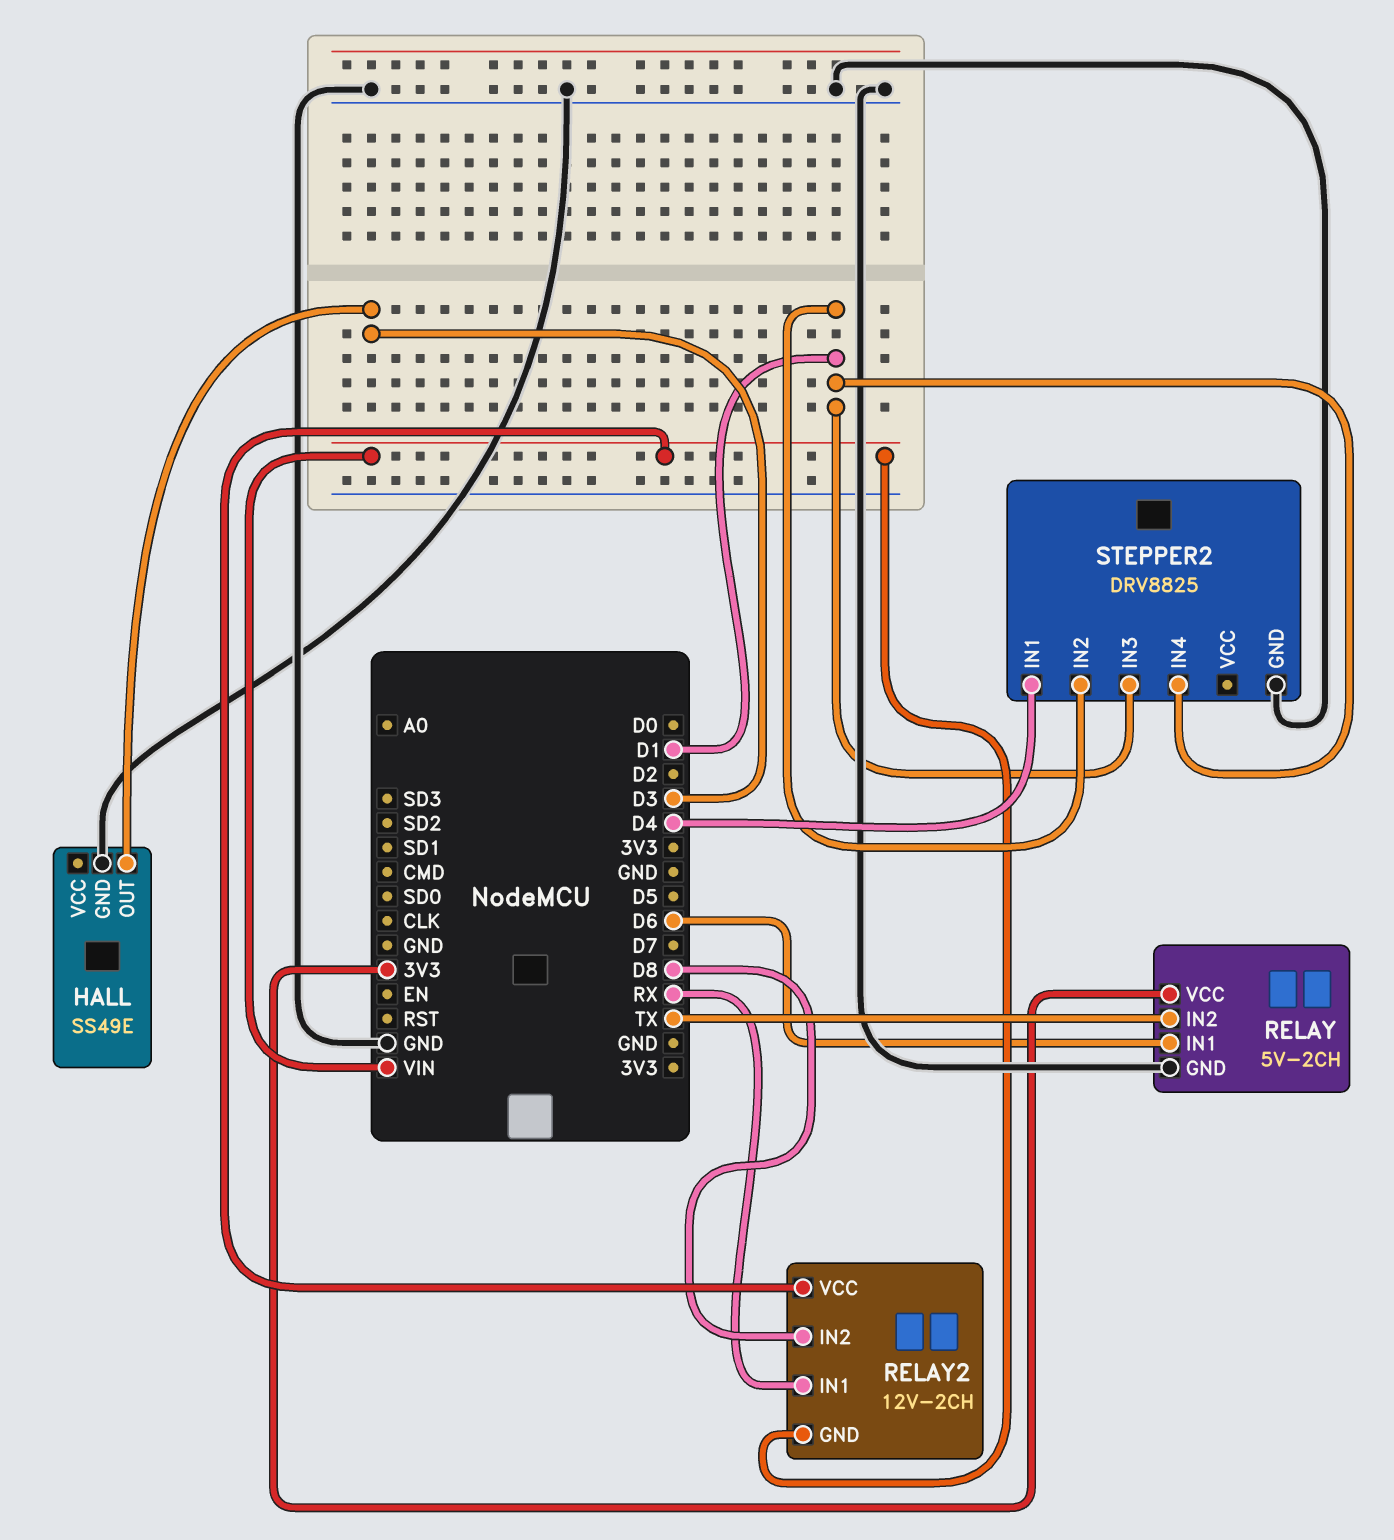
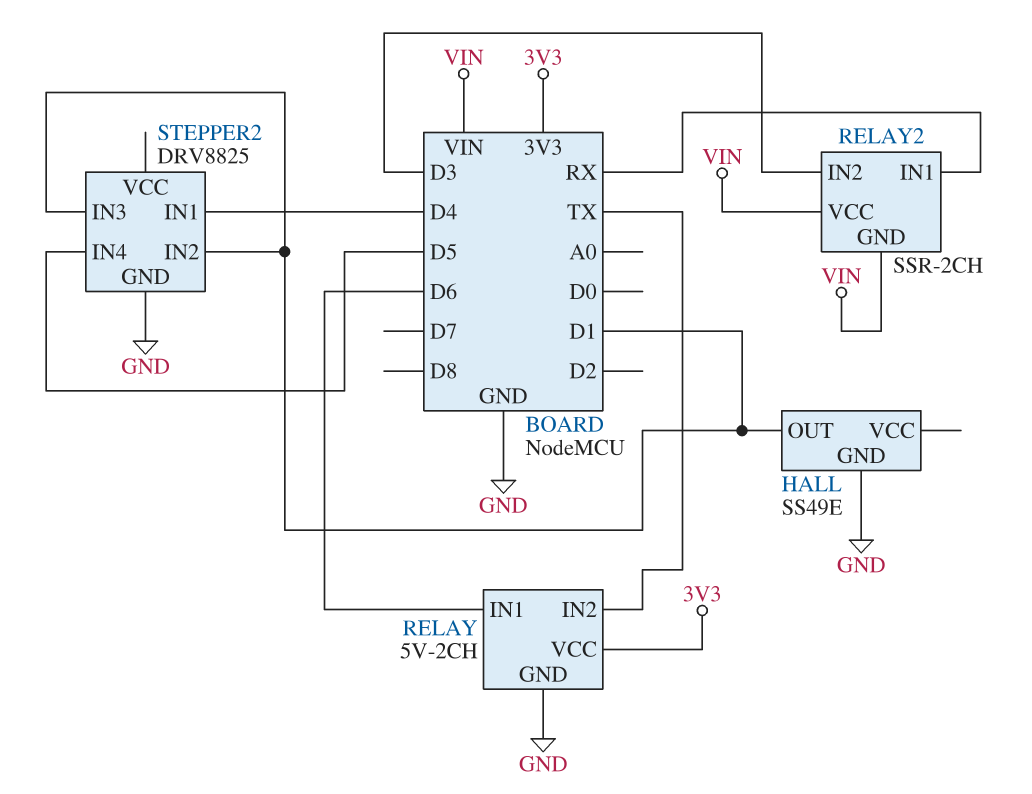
HALL pin OUT: D3 -> D1
RELAY2: 12V-2CH -> SSR-2CH
RELAY2 pin IN2: D8 -> D3
STEPPER2 pin IN4: D1 -> D5

